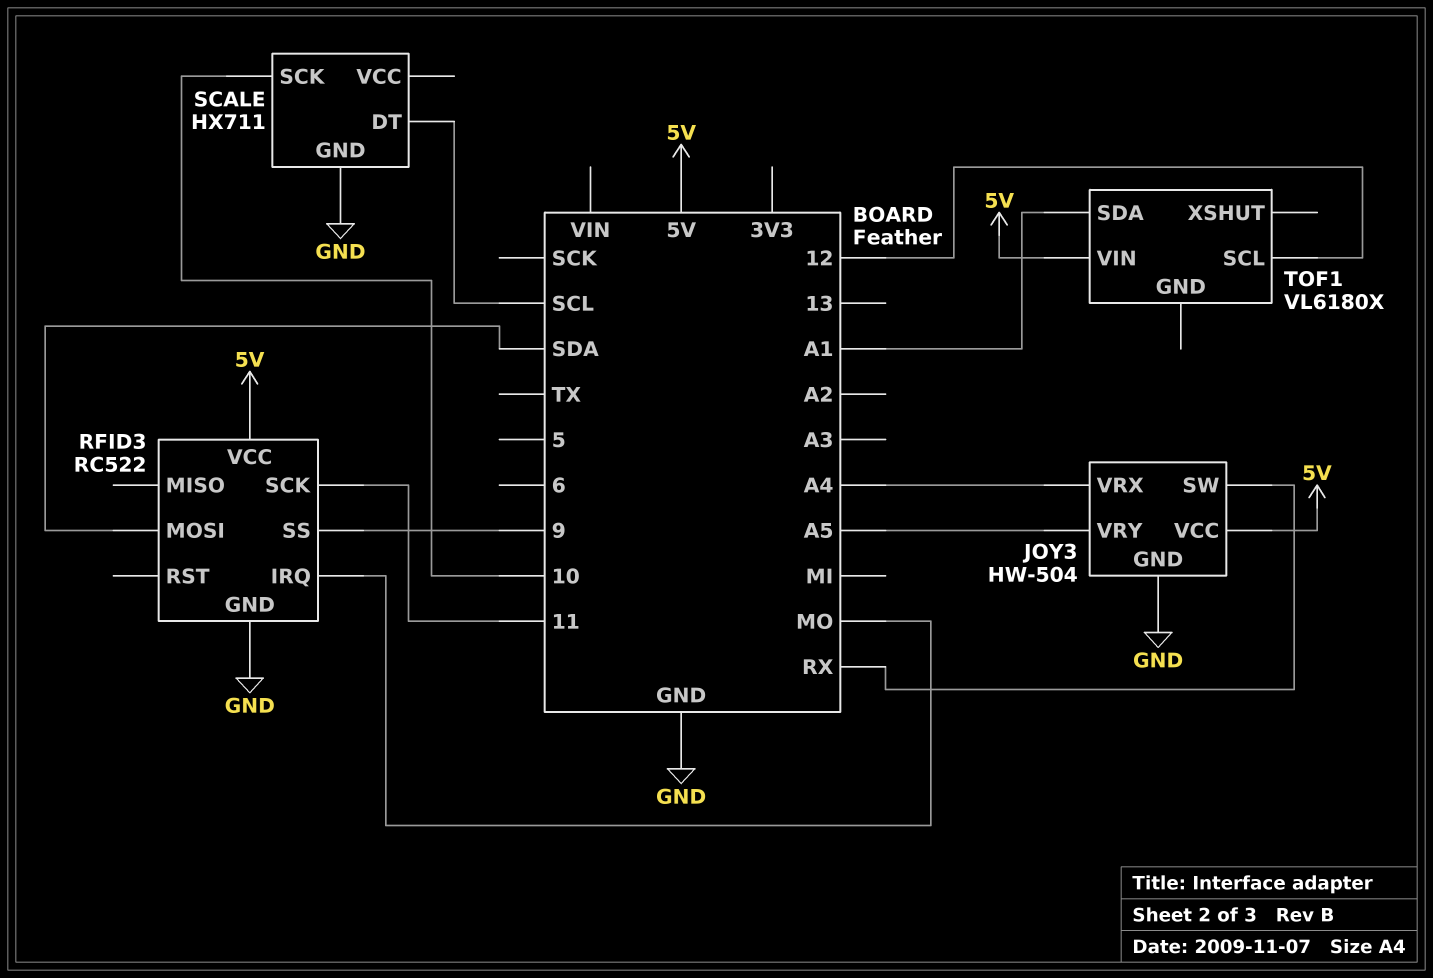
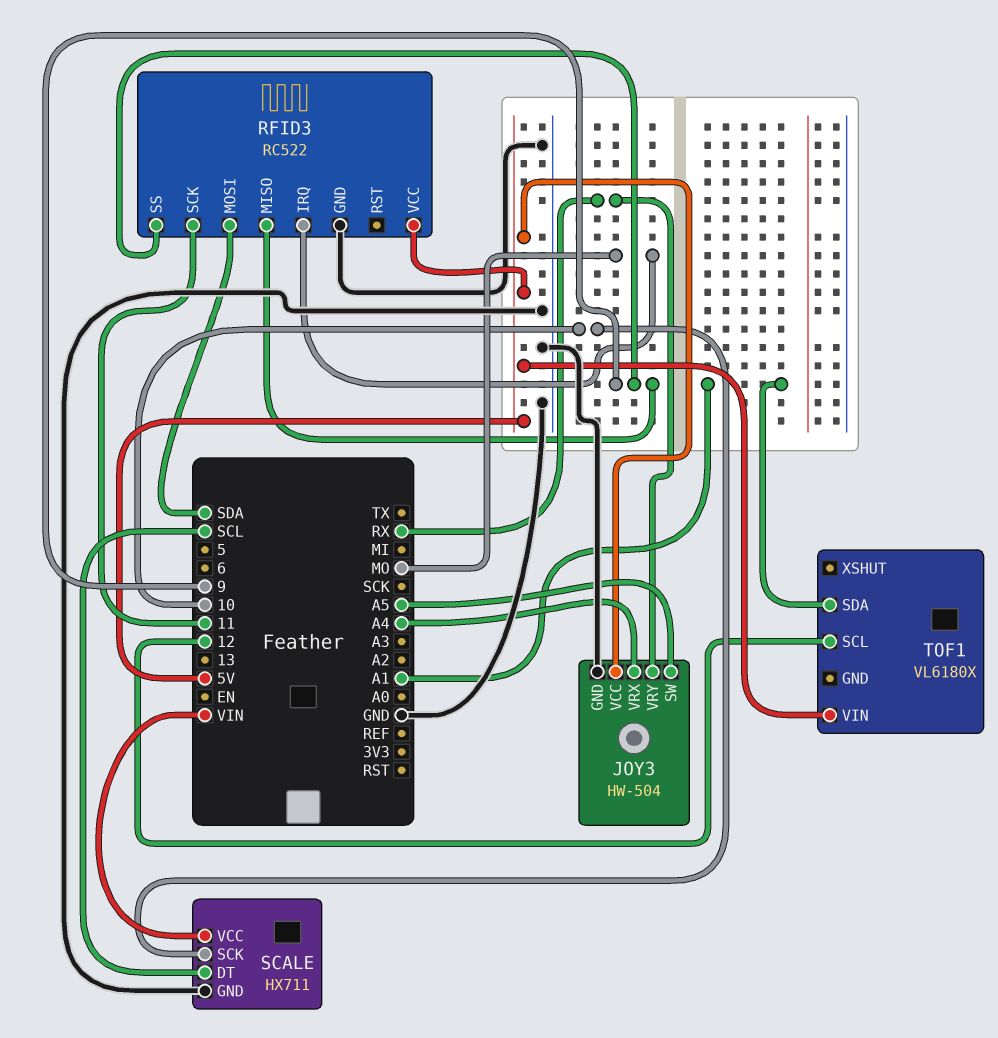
JOY3 pin SW: RX -> A5
JOY3 pin VRY: A5 -> RX
RFID3 pin MISO: none -> 9
SCALE pin VCC: none -> VIN

